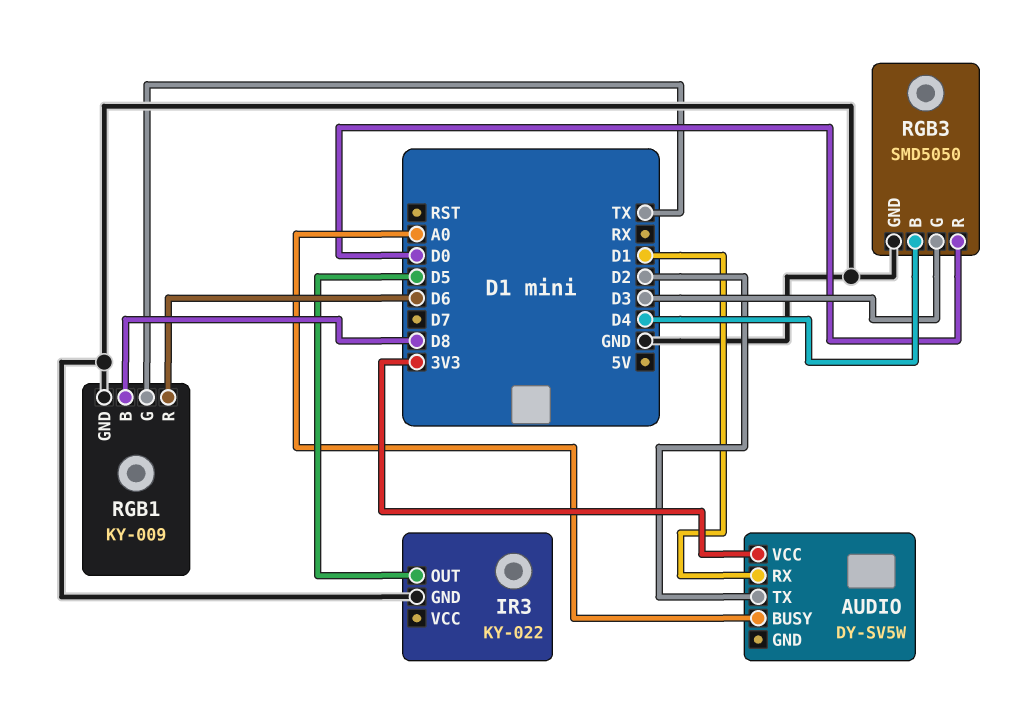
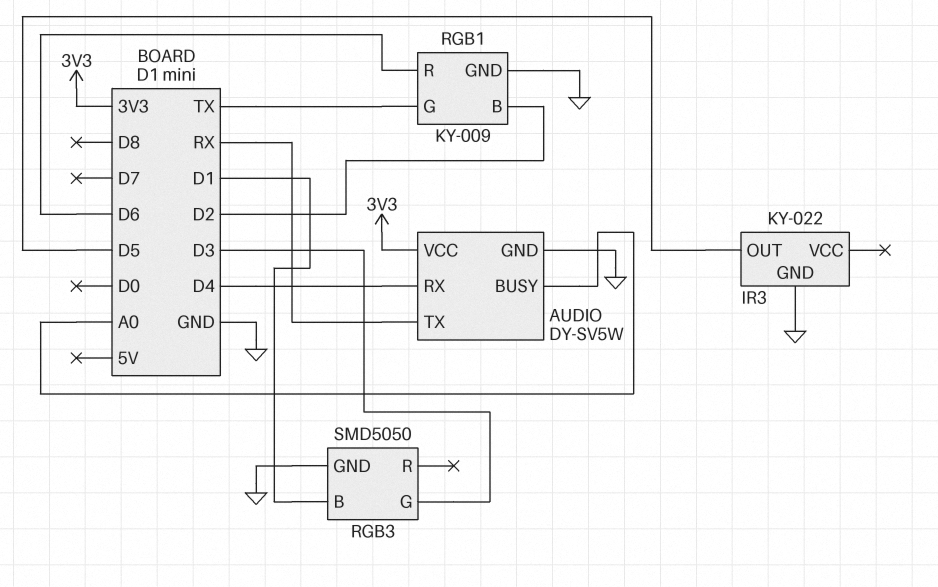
AUDIO pin GND: none -> GND
AUDIO pin RX: D1 -> D4
AUDIO pin TX: D2 -> RX
RGB1 pin B: D8 -> D2
RGB3 pin B: D4 -> D1
RGB3 pin R: D0 -> none

